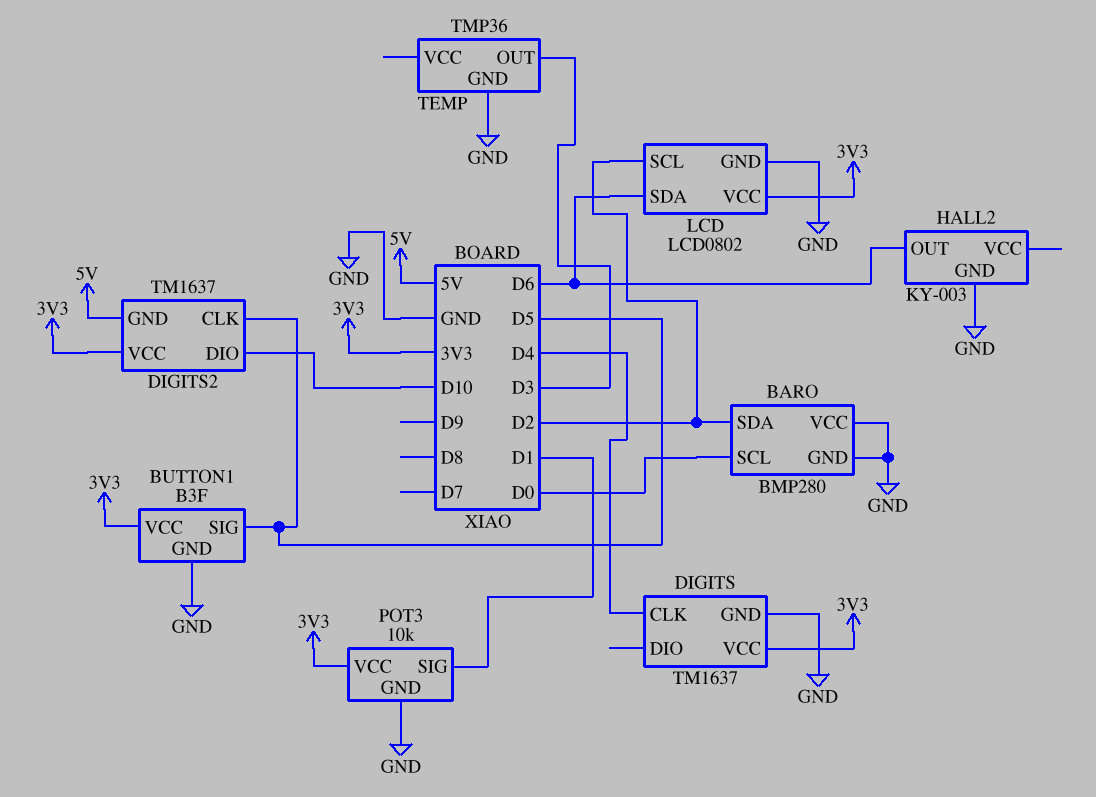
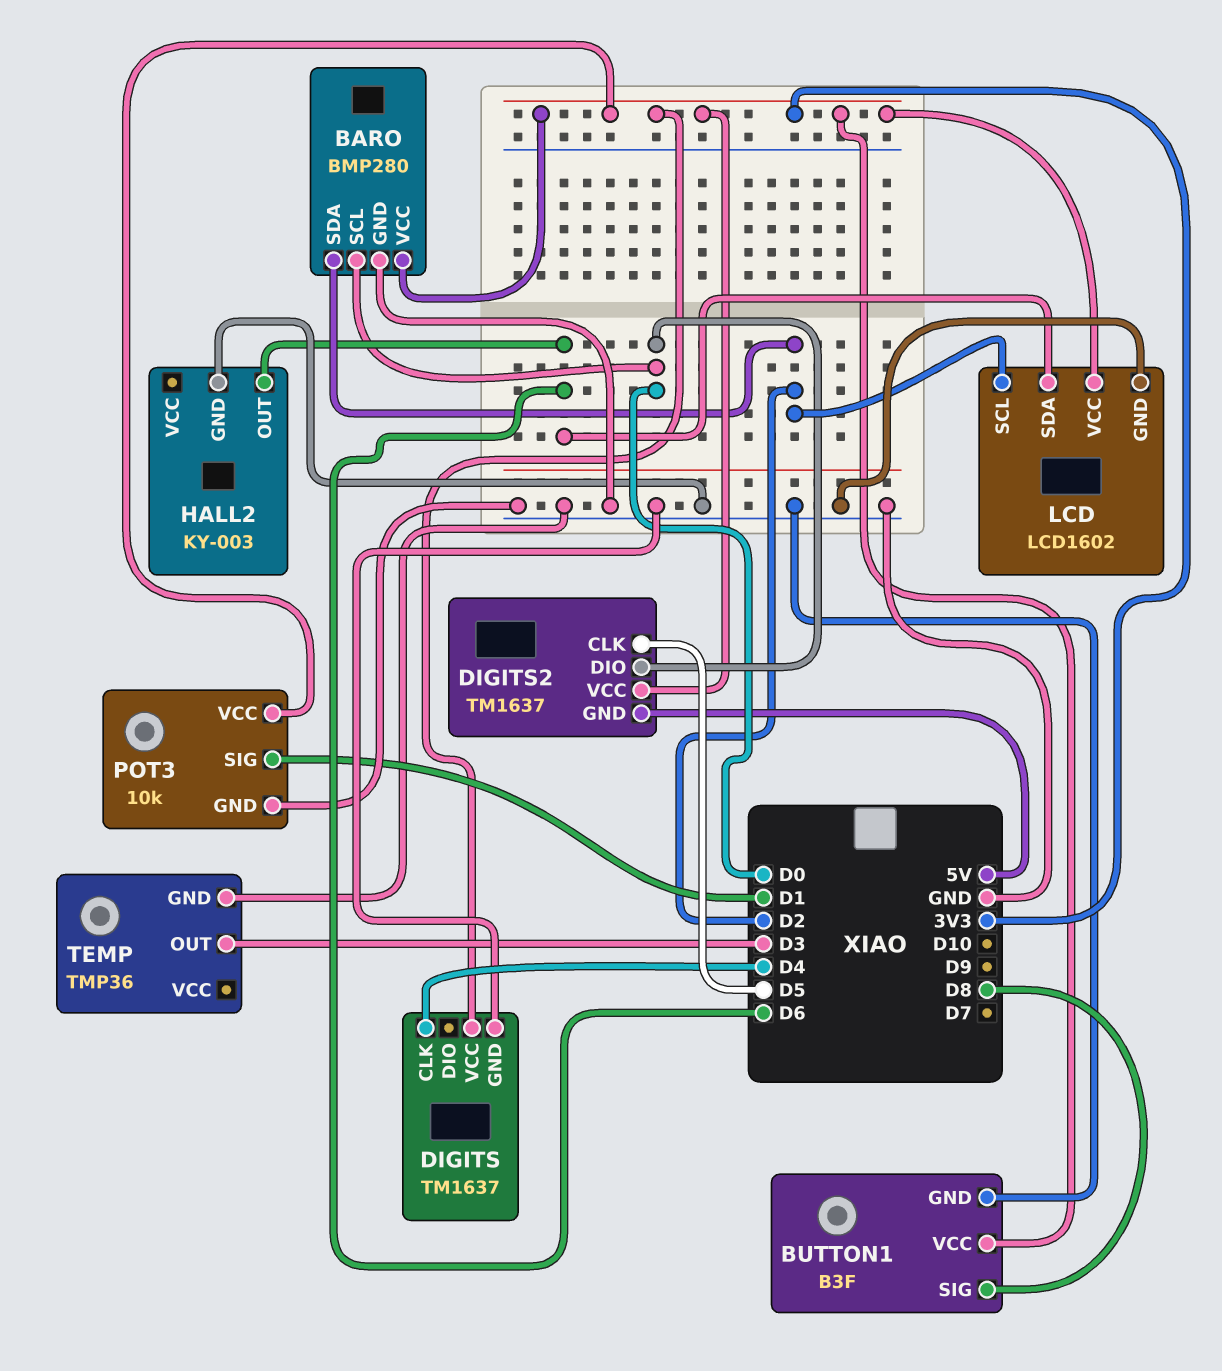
BARO pin VCC: GND -> 3V3
BUTTON1 pin SIG: D5 -> D8
DIGITS2 pin DIO: D10 -> D0
LCD: LCD0802 -> LCD1602

